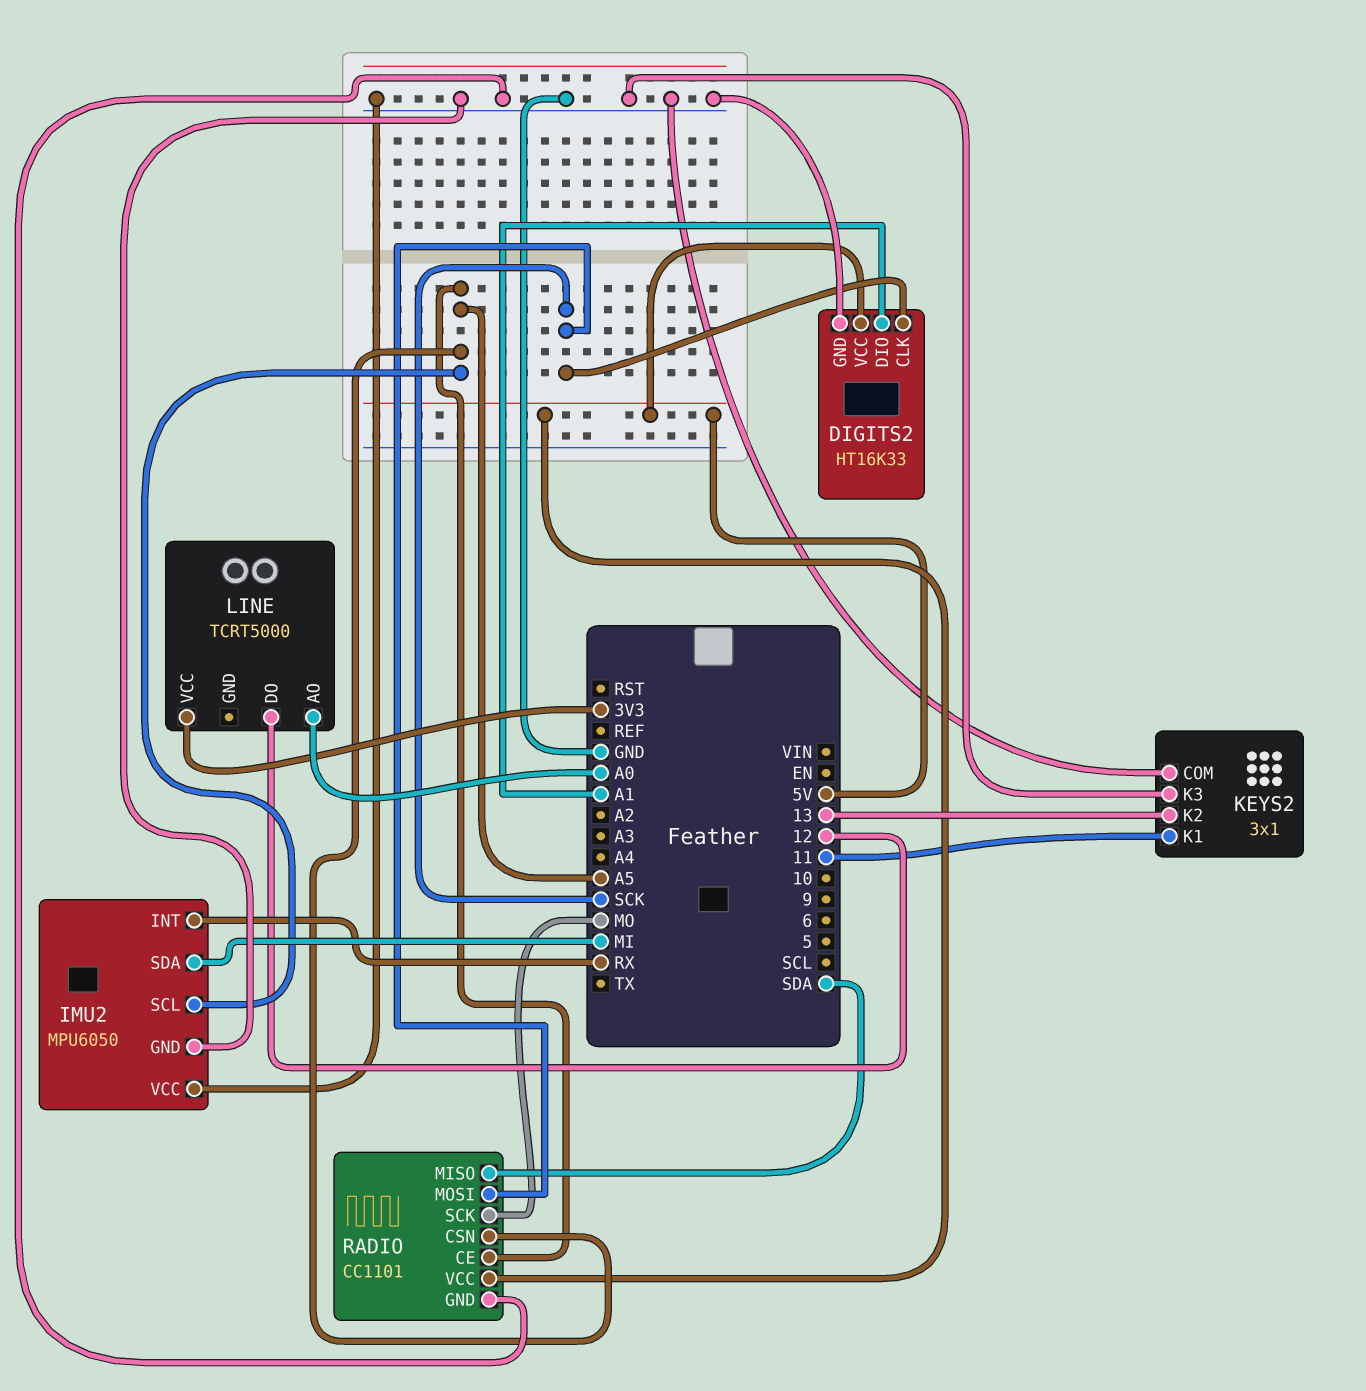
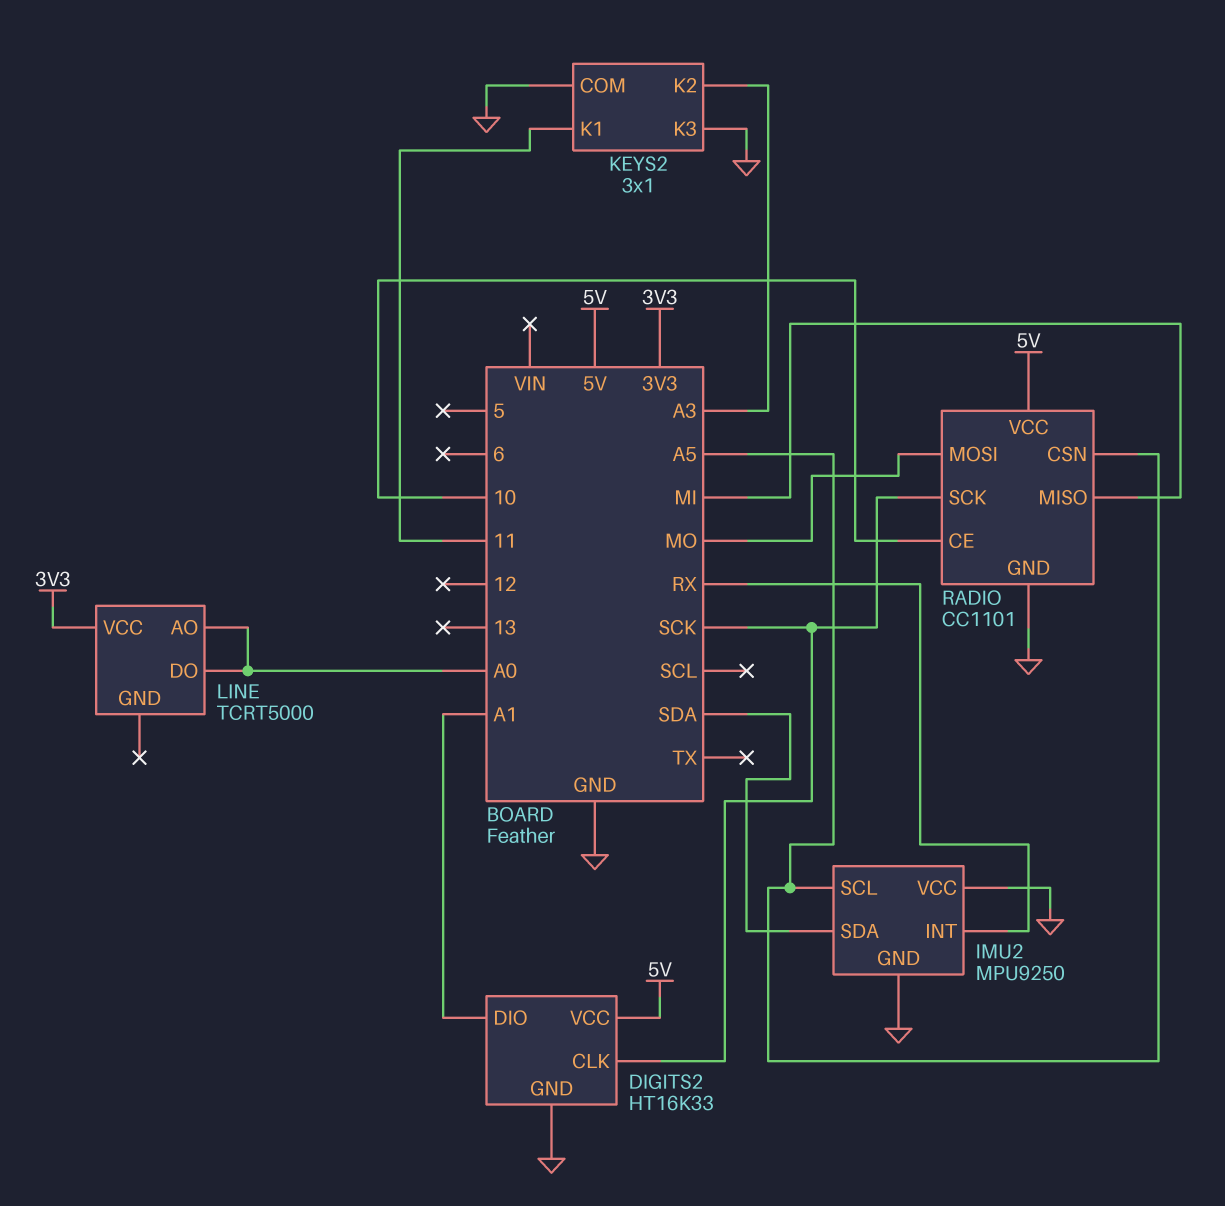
IMU2: MPU6050 -> MPU9250
IMU2 pin SDA: MI -> SDA
KEYS2 pin K2: 13 -> A3
LINE pin DO: 12 -> A0
RADIO pin CE: A5 -> 10
RADIO pin MISO: SDA -> MI
RADIO pin MOSI: SCK -> MO
RADIO pin SCK: MO -> SCK

